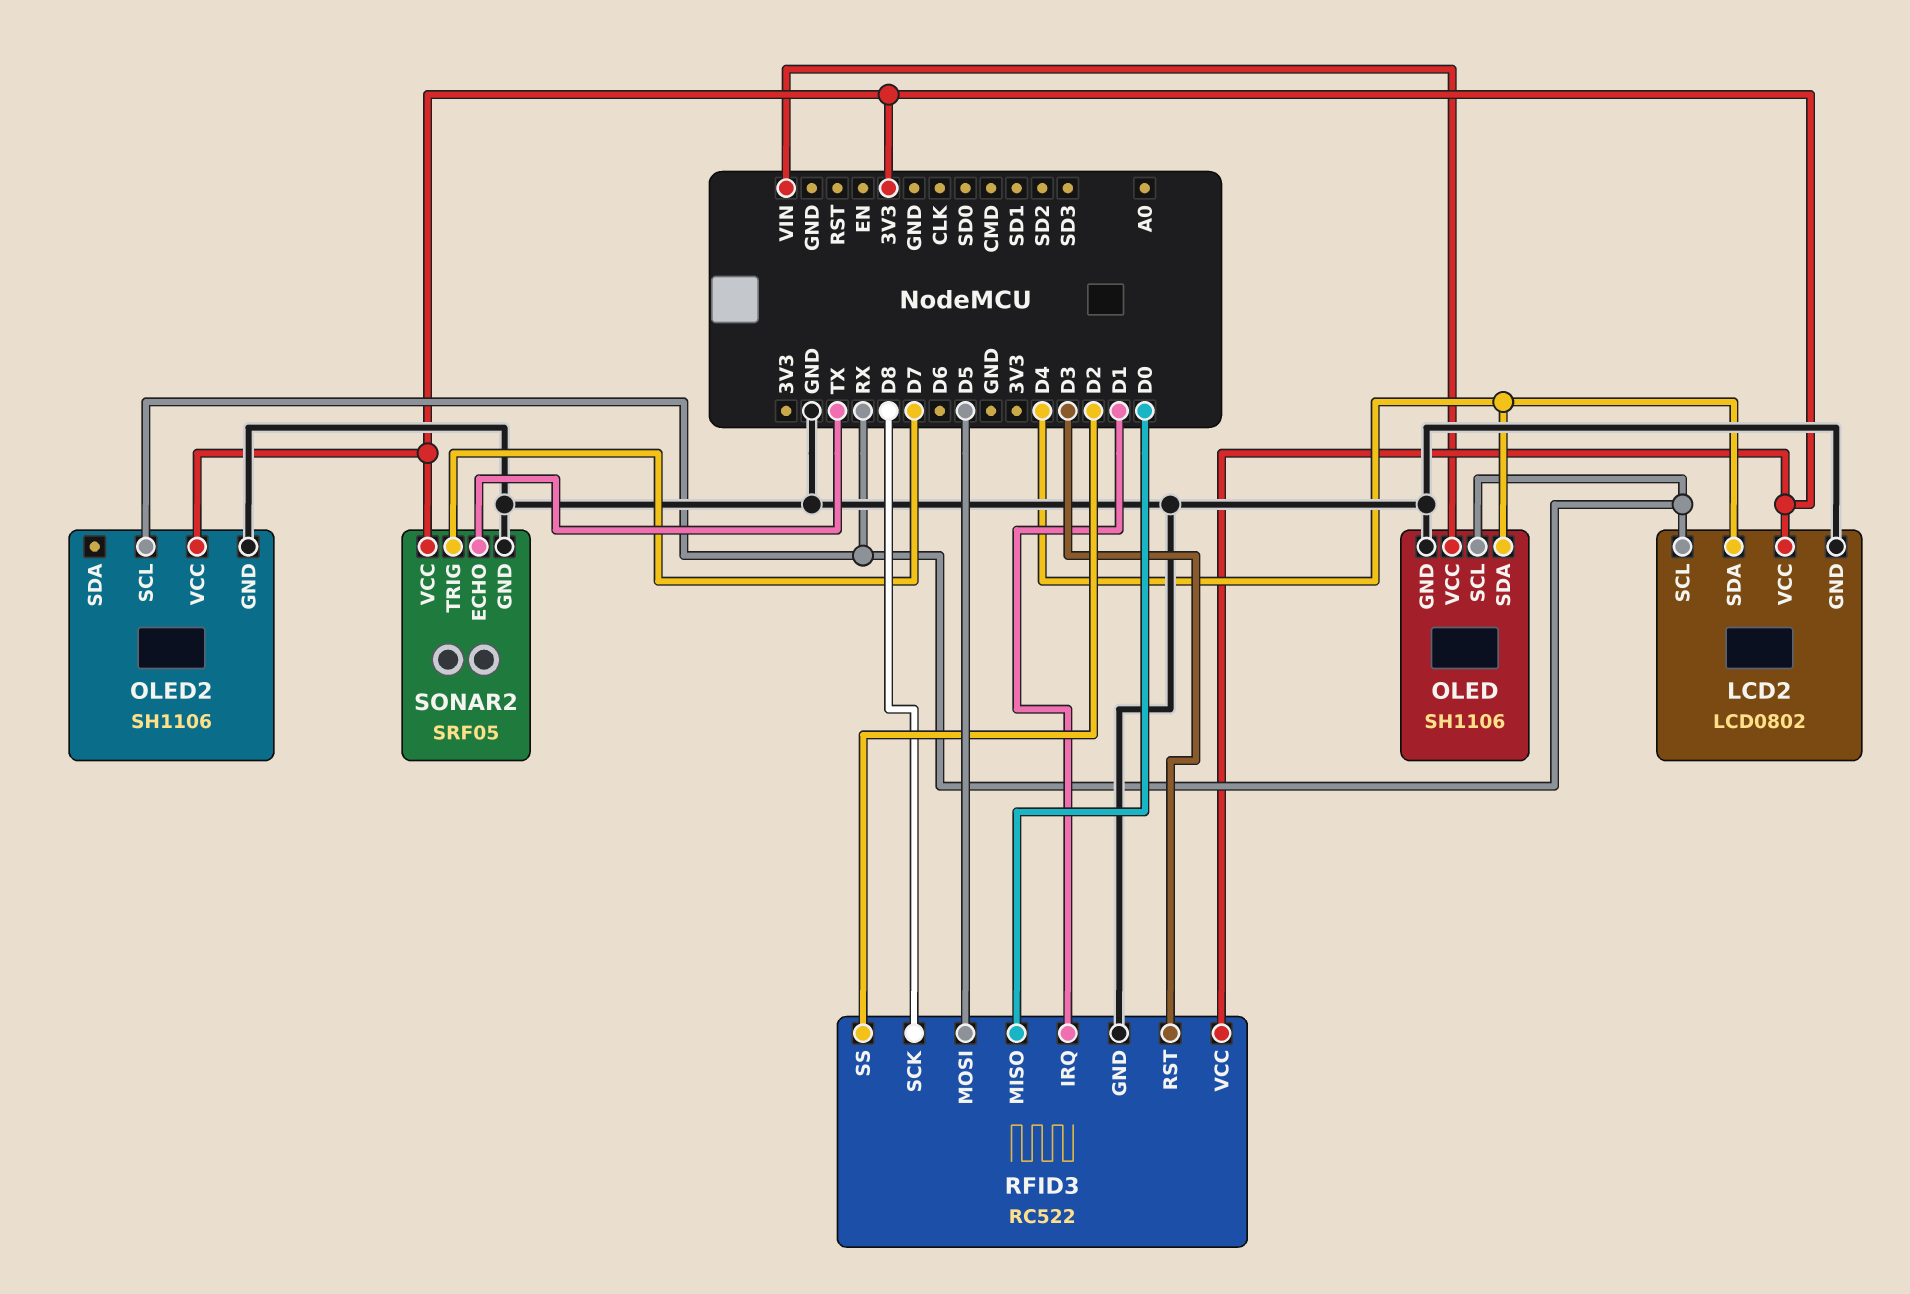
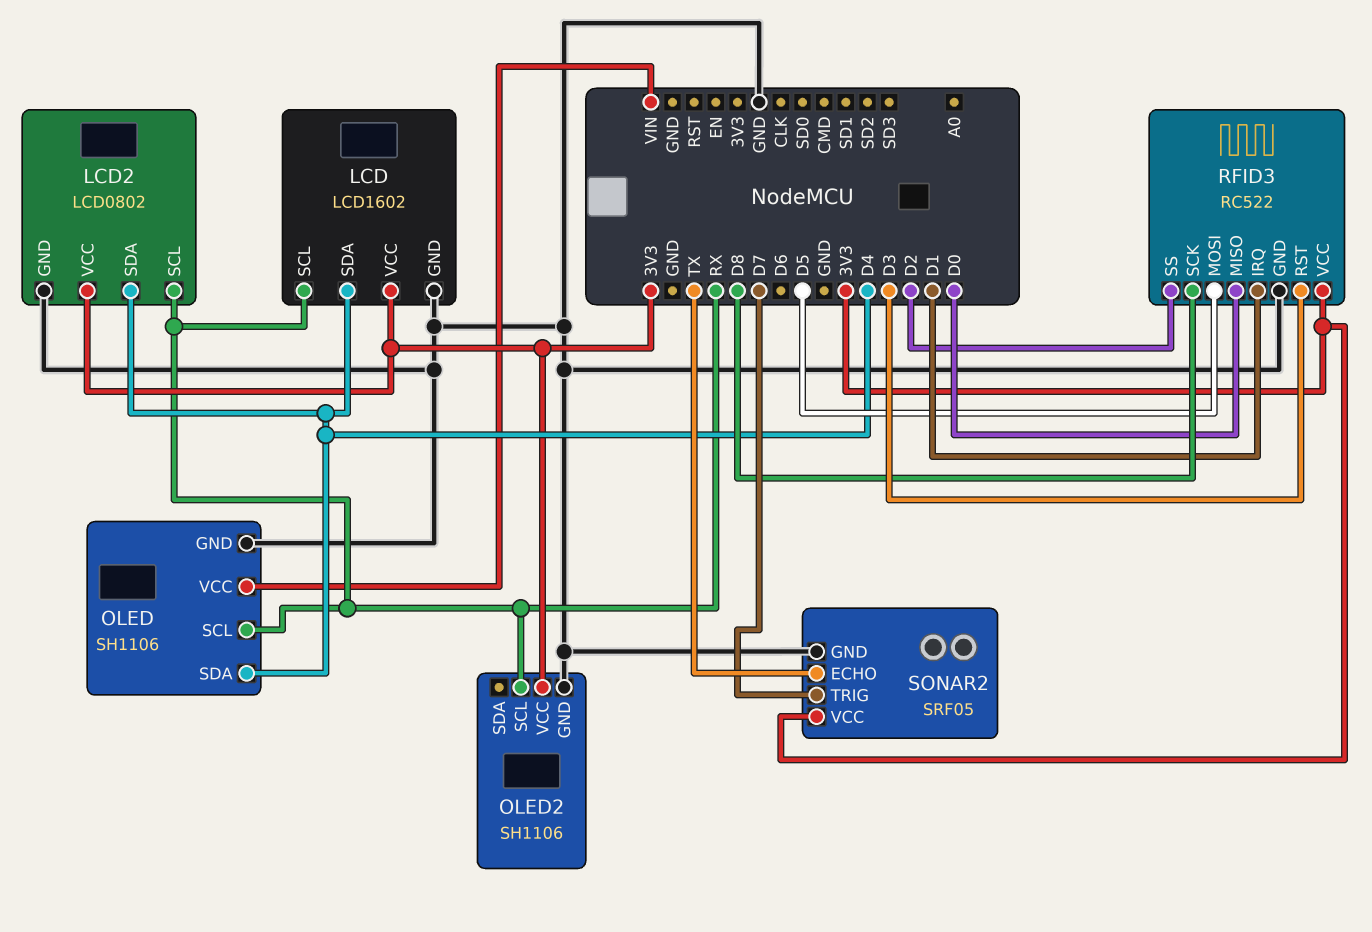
LCD: none -> LCD1602
LCD pin GND: none -> GND
LCD pin SCL: none -> RX
LCD pin SDA: none -> D4
LCD pin VCC: none -> 3V3

